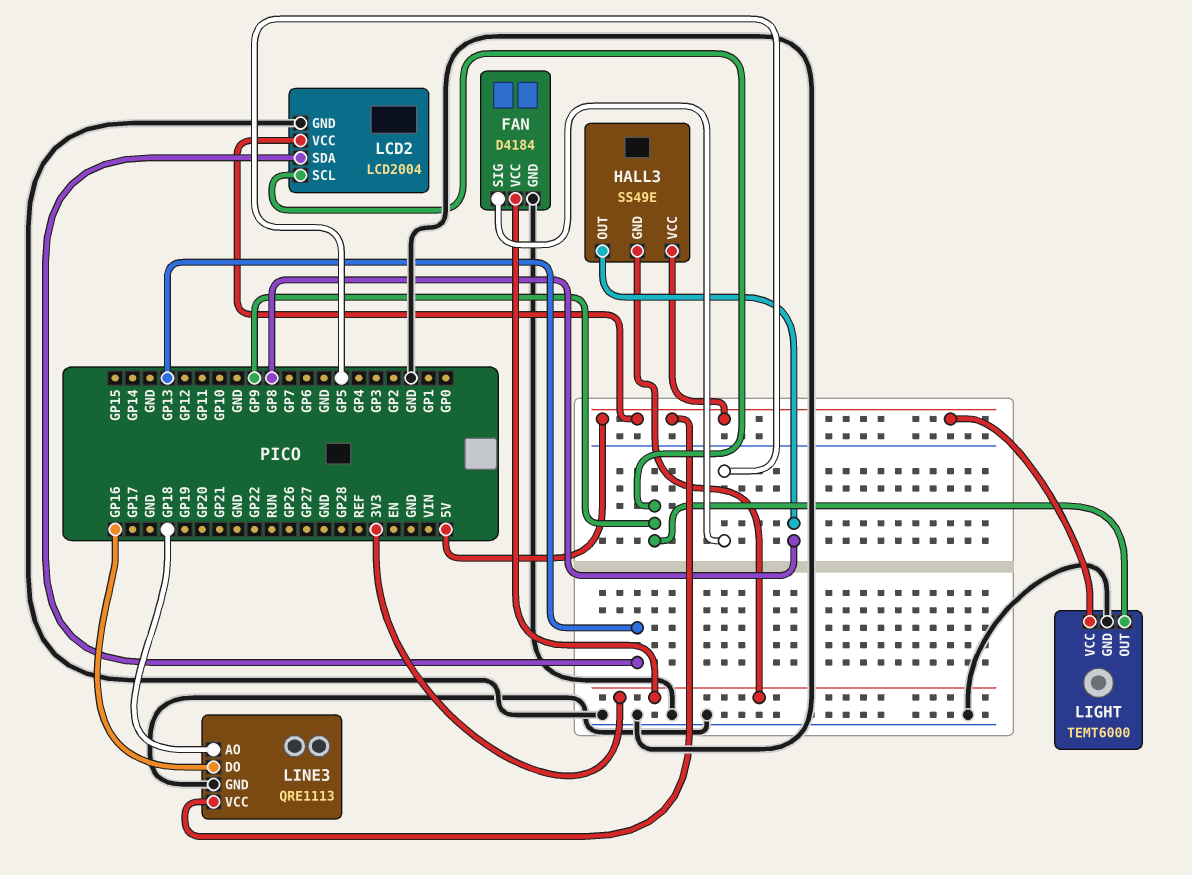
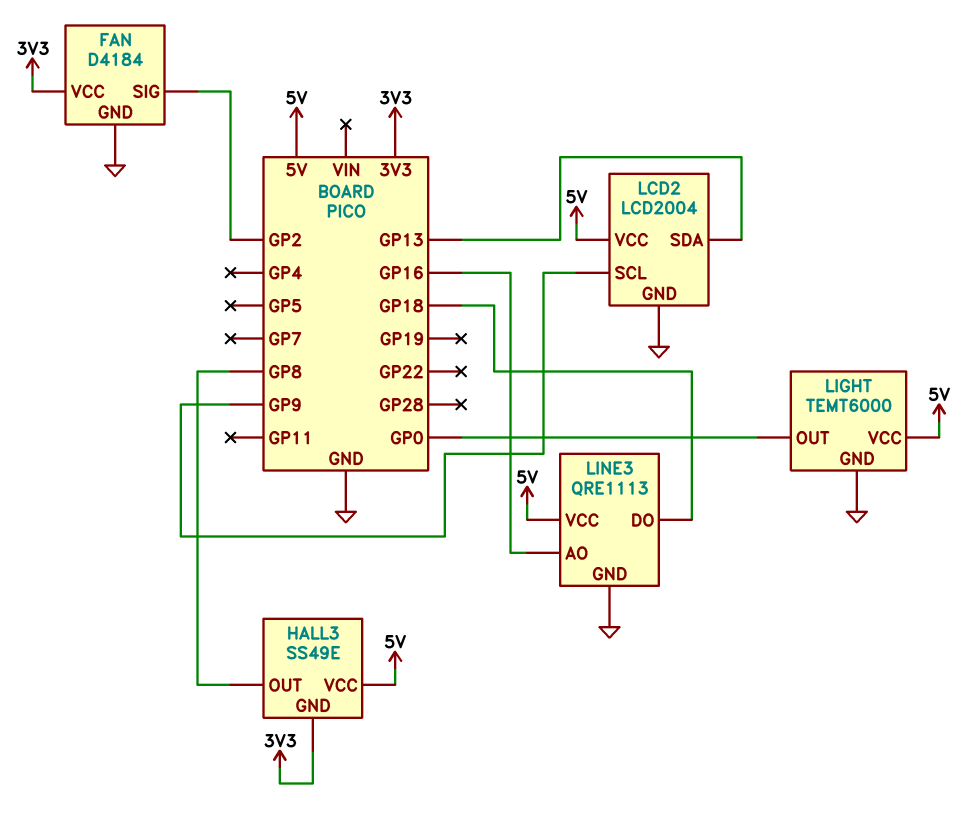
FAN pin SIG: GP5 -> GP2
LIGHT pin OUT: GP9 -> GP0
LINE3 pin AO: GP18 -> GP16
LINE3 pin DO: GP16 -> GP18

